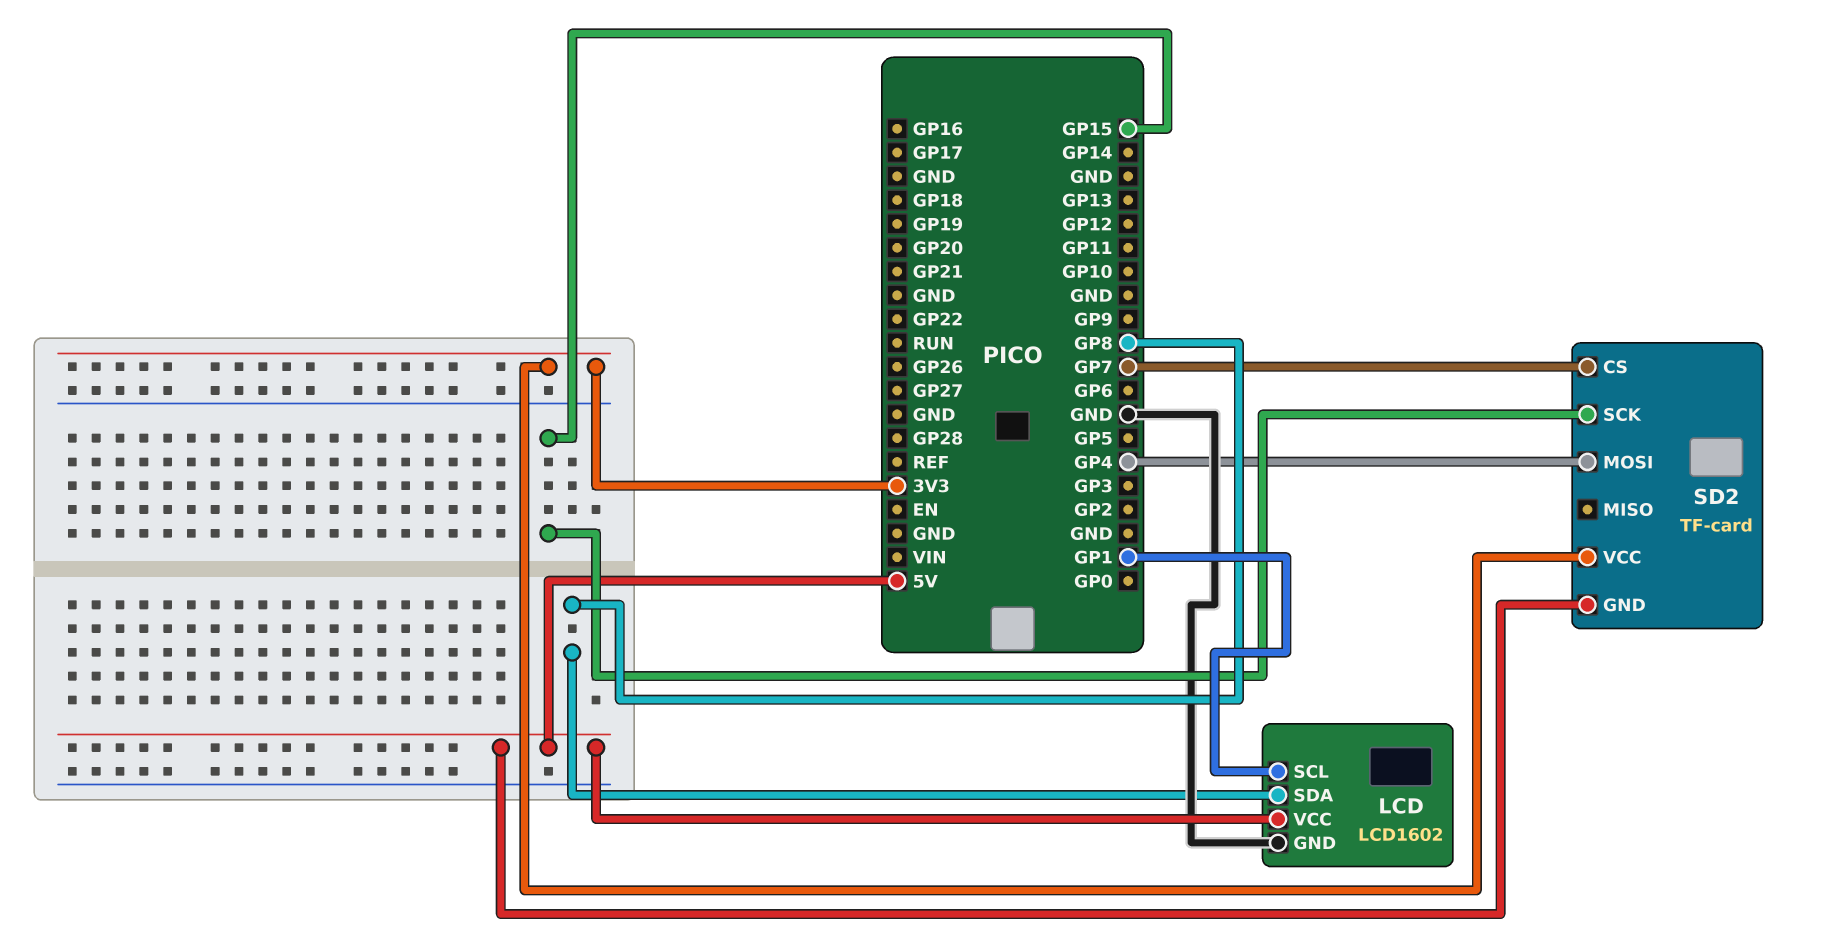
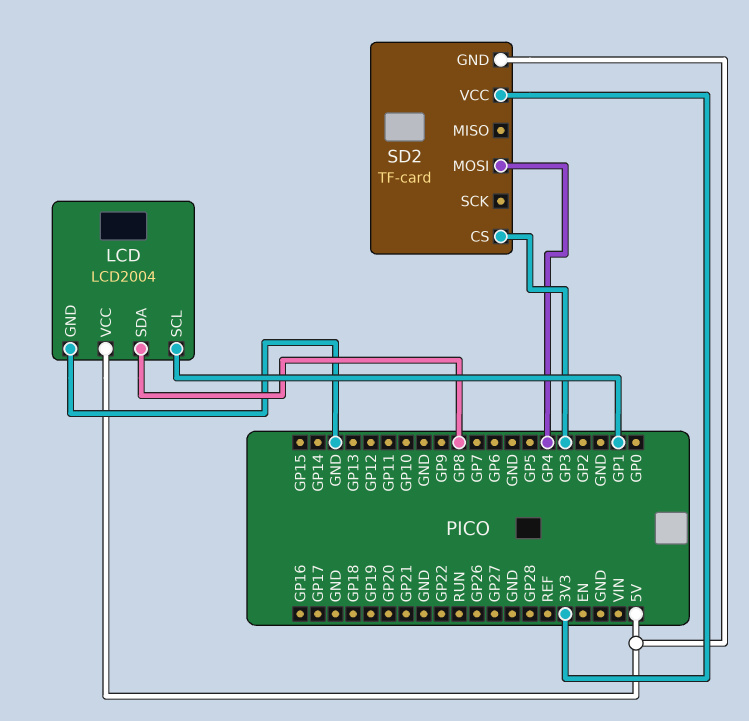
LCD: LCD1602 -> LCD2004
SD2 pin CS: GP7 -> GP3
SD2 pin SCK: GP15 -> none

